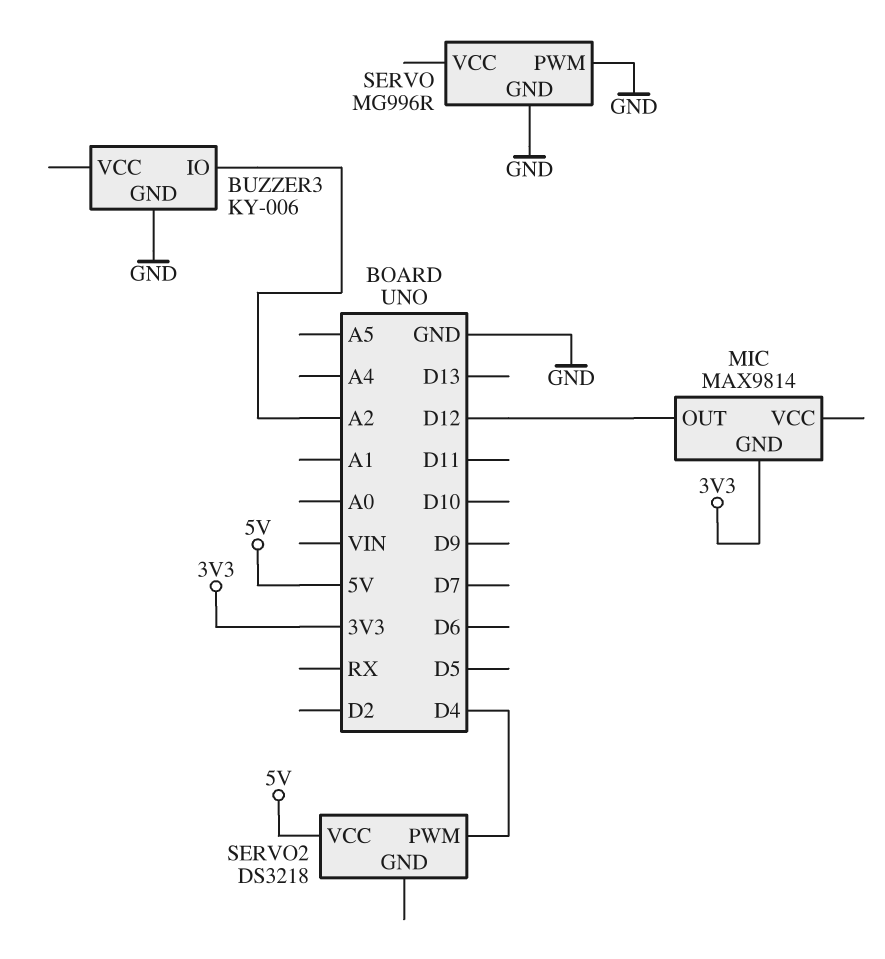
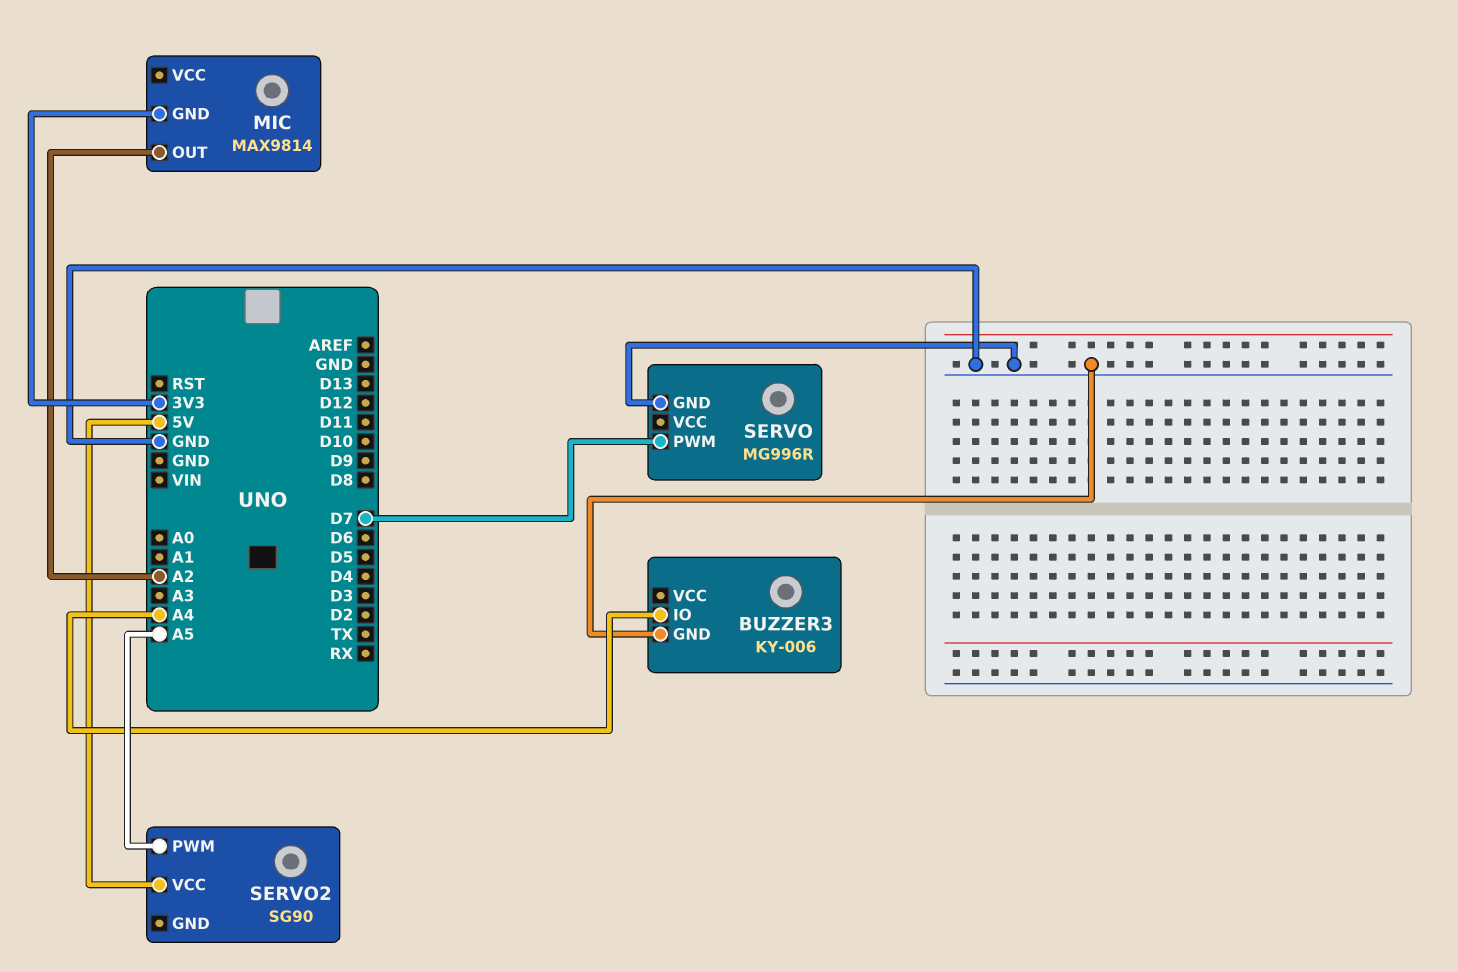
BUZZER3 pin IO: A2 -> A4
MIC pin OUT: D12 -> A2
SERVO pin PWM: GND -> D7
SERVO2: DS3218 -> SG90
SERVO2 pin PWM: D4 -> A5

